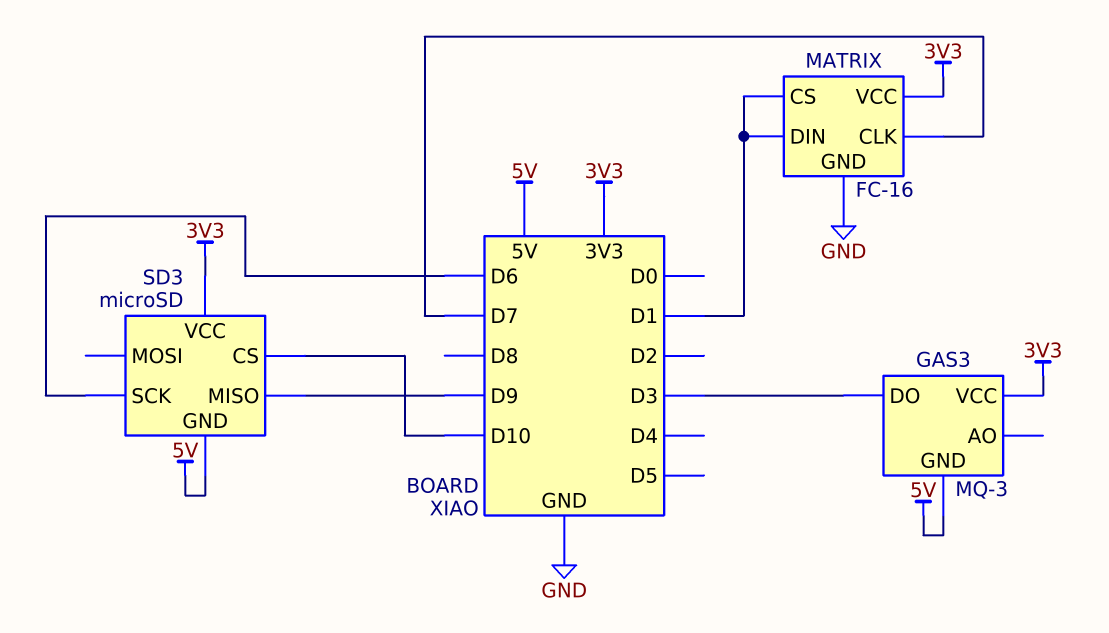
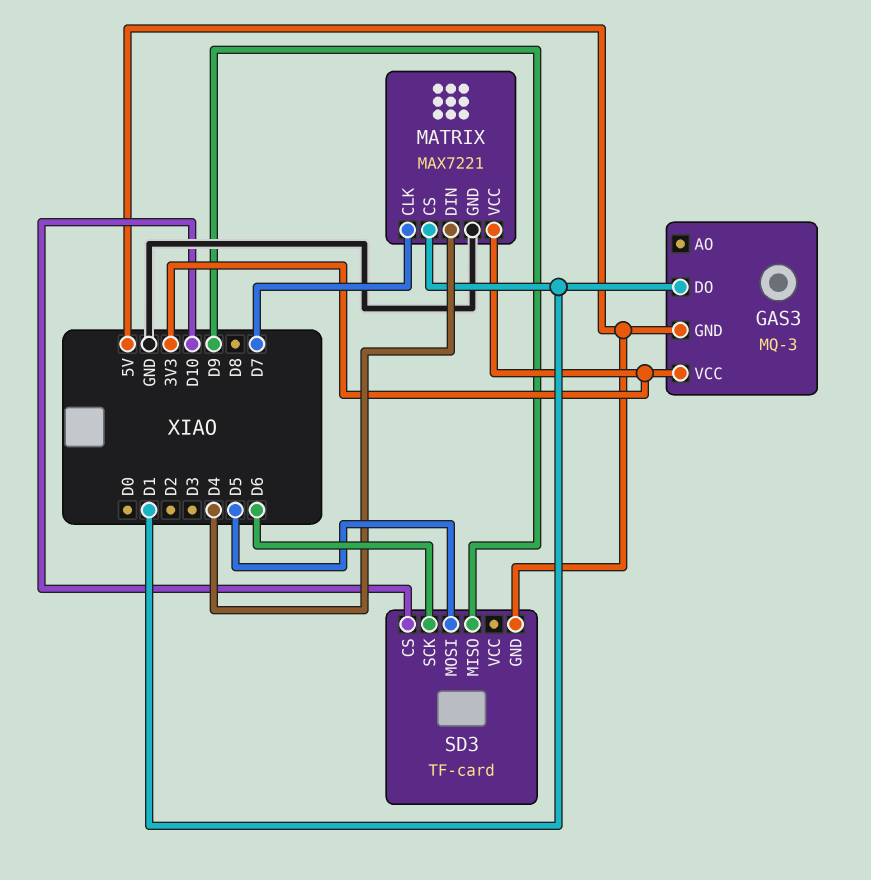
GAS3 pin DO: D3 -> D1
MATRIX: FC-16 -> MAX7221
MATRIX pin DIN: D1 -> D4
SD3: microSD -> TF-card
SD3 pin MOSI: none -> D5
SD3 pin VCC: 3V3 -> none

